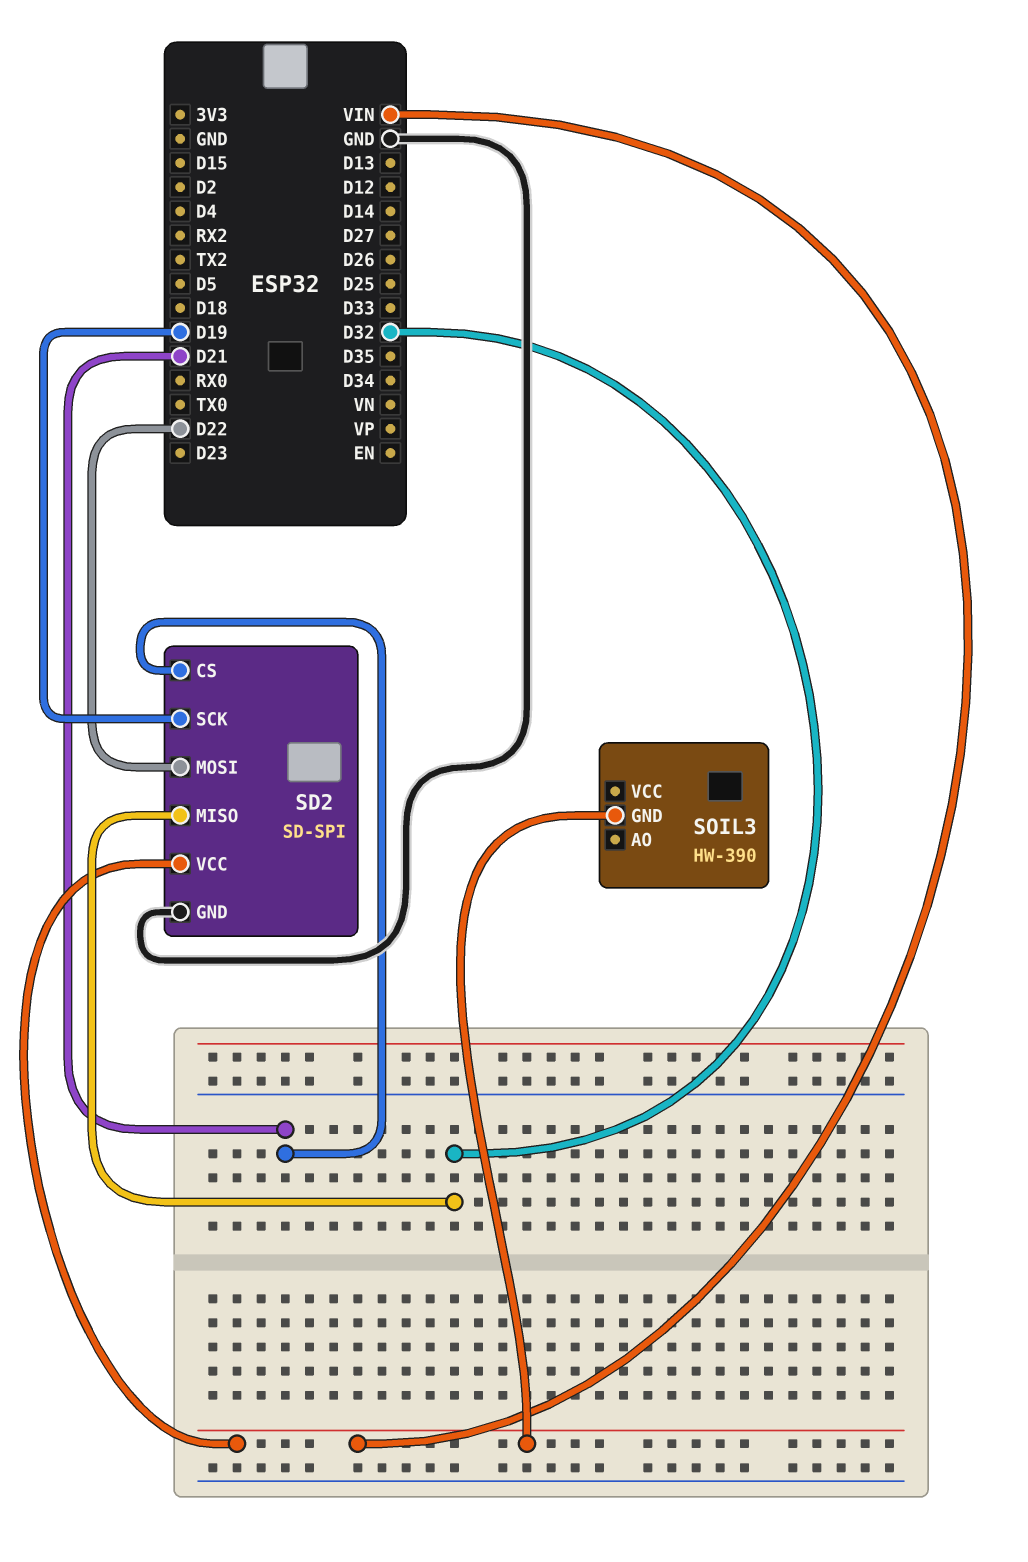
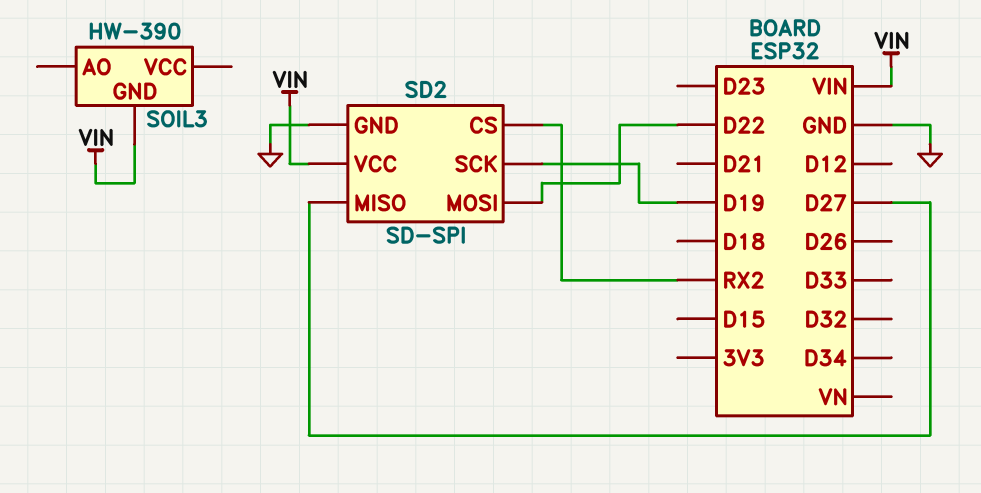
SD2 pin CS: D21 -> RX2
SD2 pin MISO: D32 -> D27

